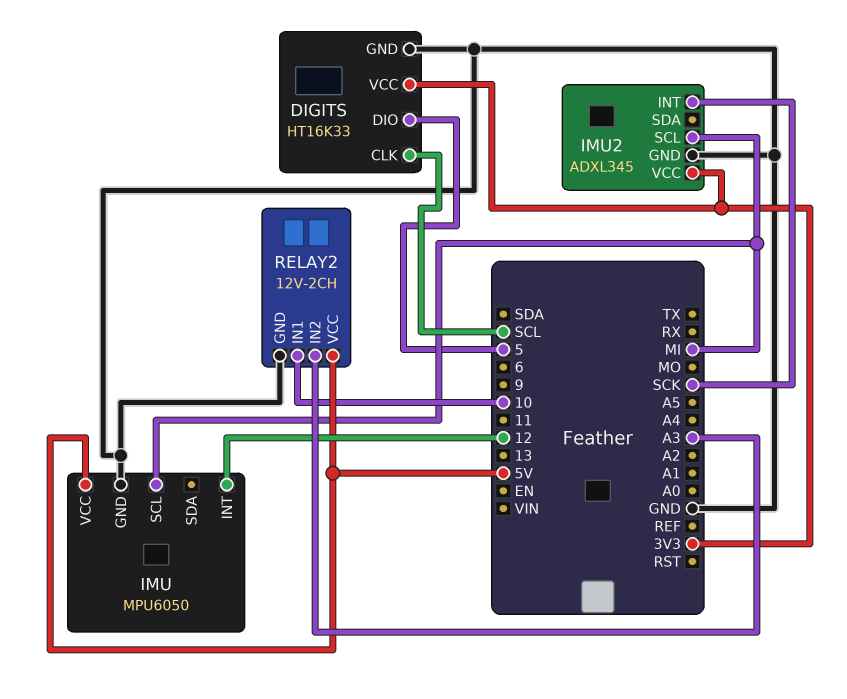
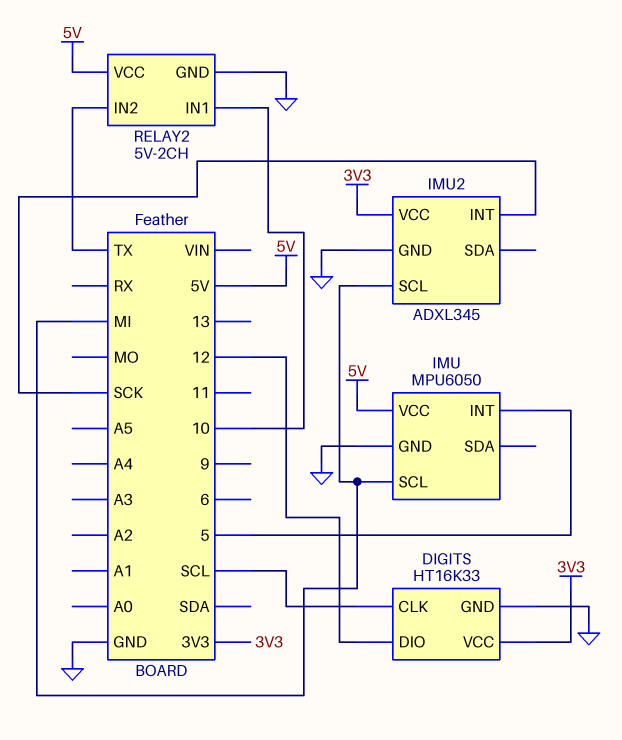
DIGITS pin DIO: 5 -> 12
IMU pin INT: 12 -> 5
RELAY2: 12V-2CH -> 5V-2CH
RELAY2 pin IN2: A3 -> TX

